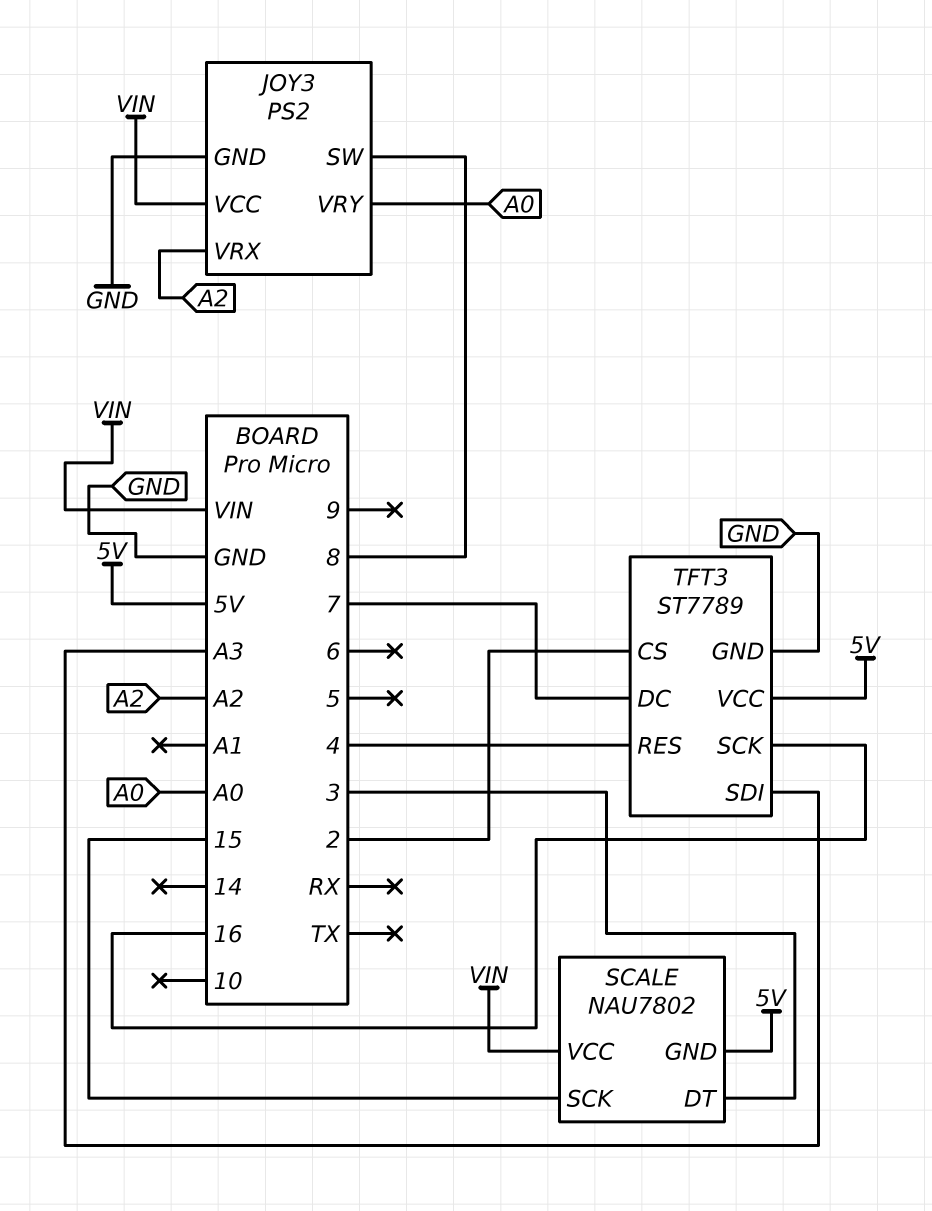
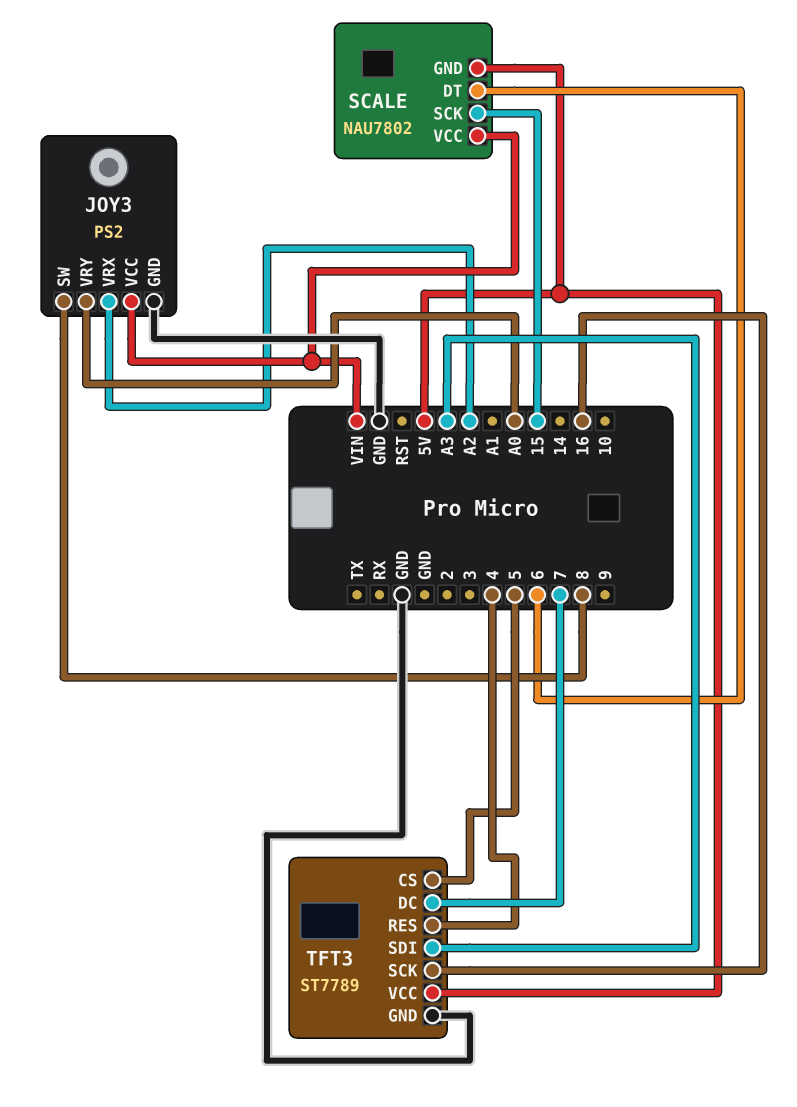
SCALE pin DT: 3 -> 6
TFT3 pin CS: 2 -> 5

